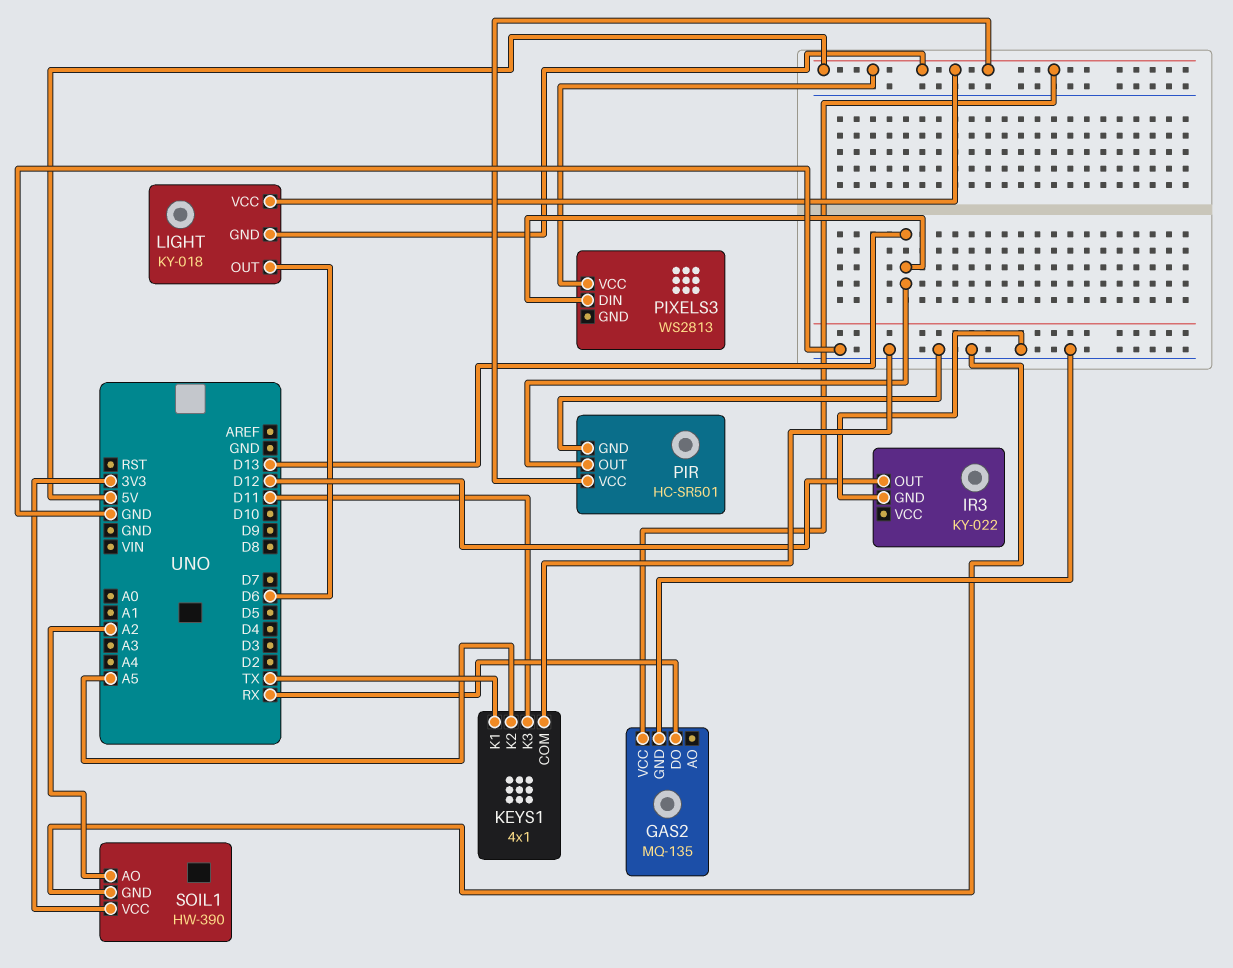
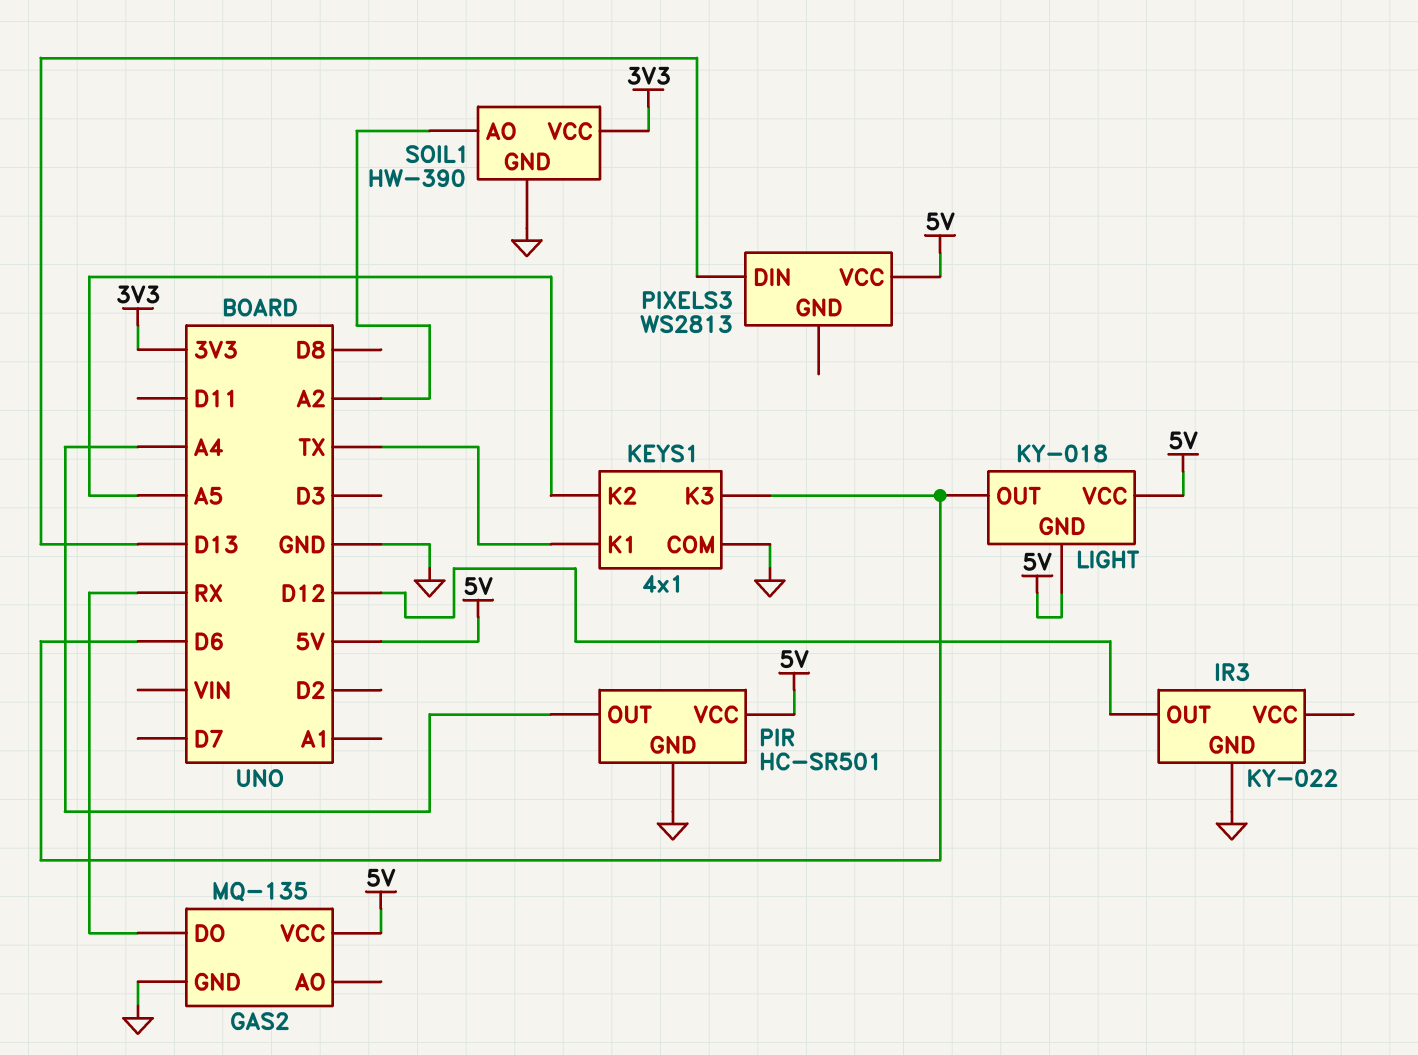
KEYS1 pin K3: D11 -> D6
PIR pin OUT: D13 -> A4

